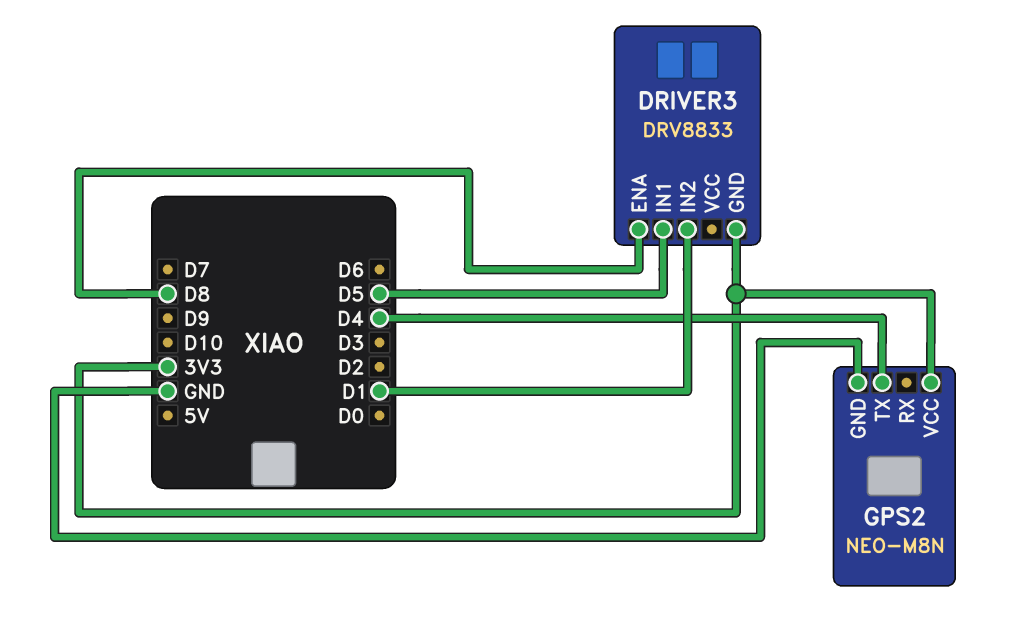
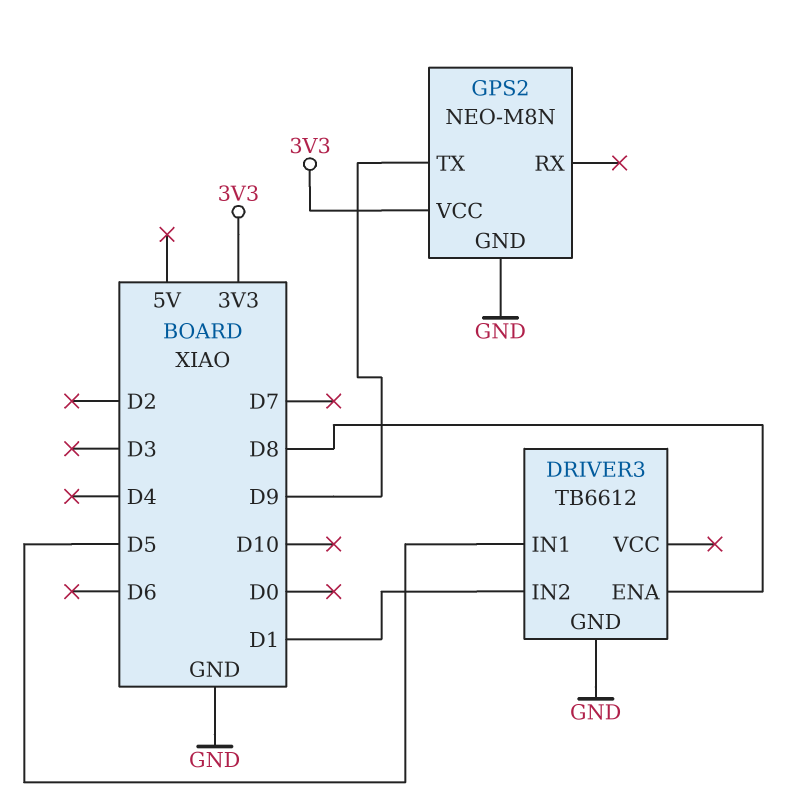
DRIVER3: DRV8833 -> TB6612
DRIVER3 pin GND: 3V3 -> GND
GPS2 pin TX: D4 -> D9

